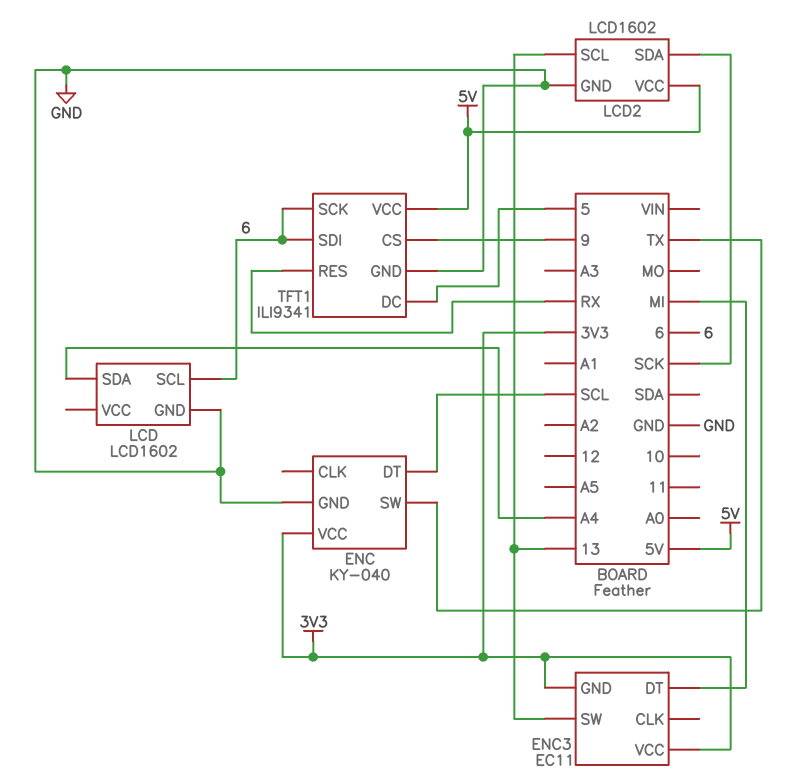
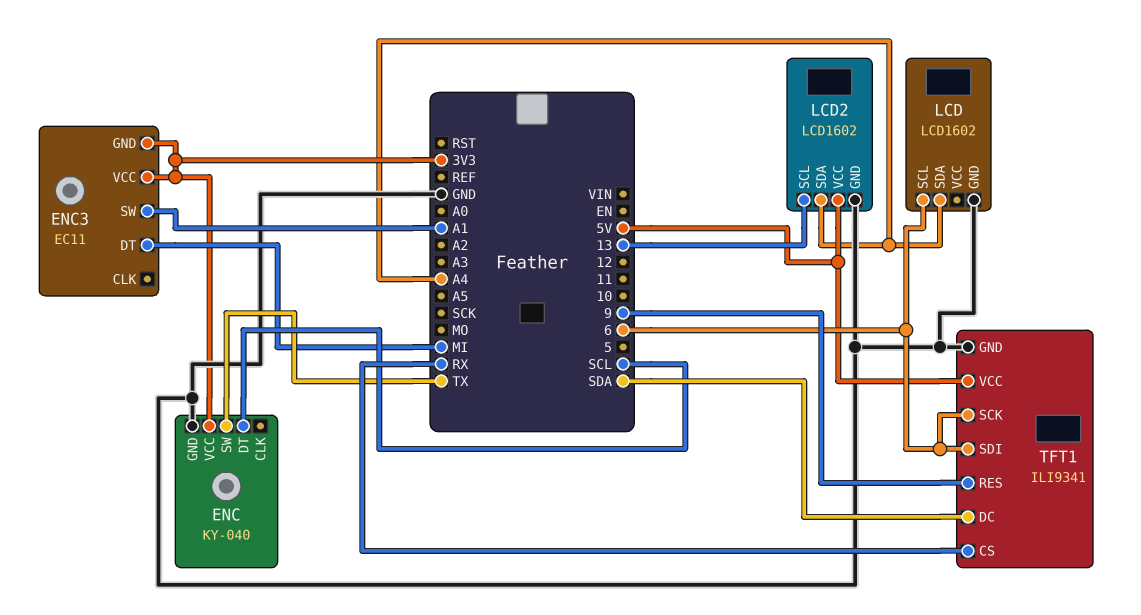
ENC3 pin SW: 13 -> A1
LCD2 pin SDA: SCK -> A4
TFT1 pin CS: 9 -> RX
TFT1 pin DC: 5 -> SDA
TFT1 pin RES: RX -> 9

